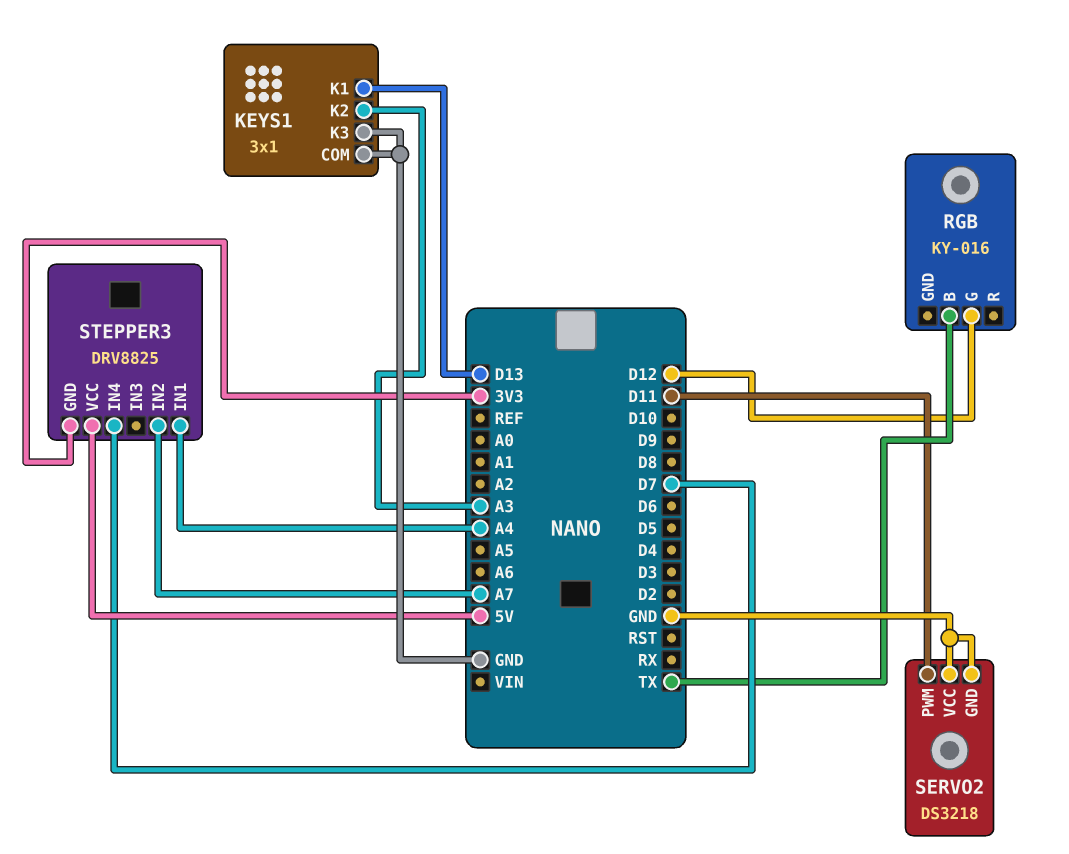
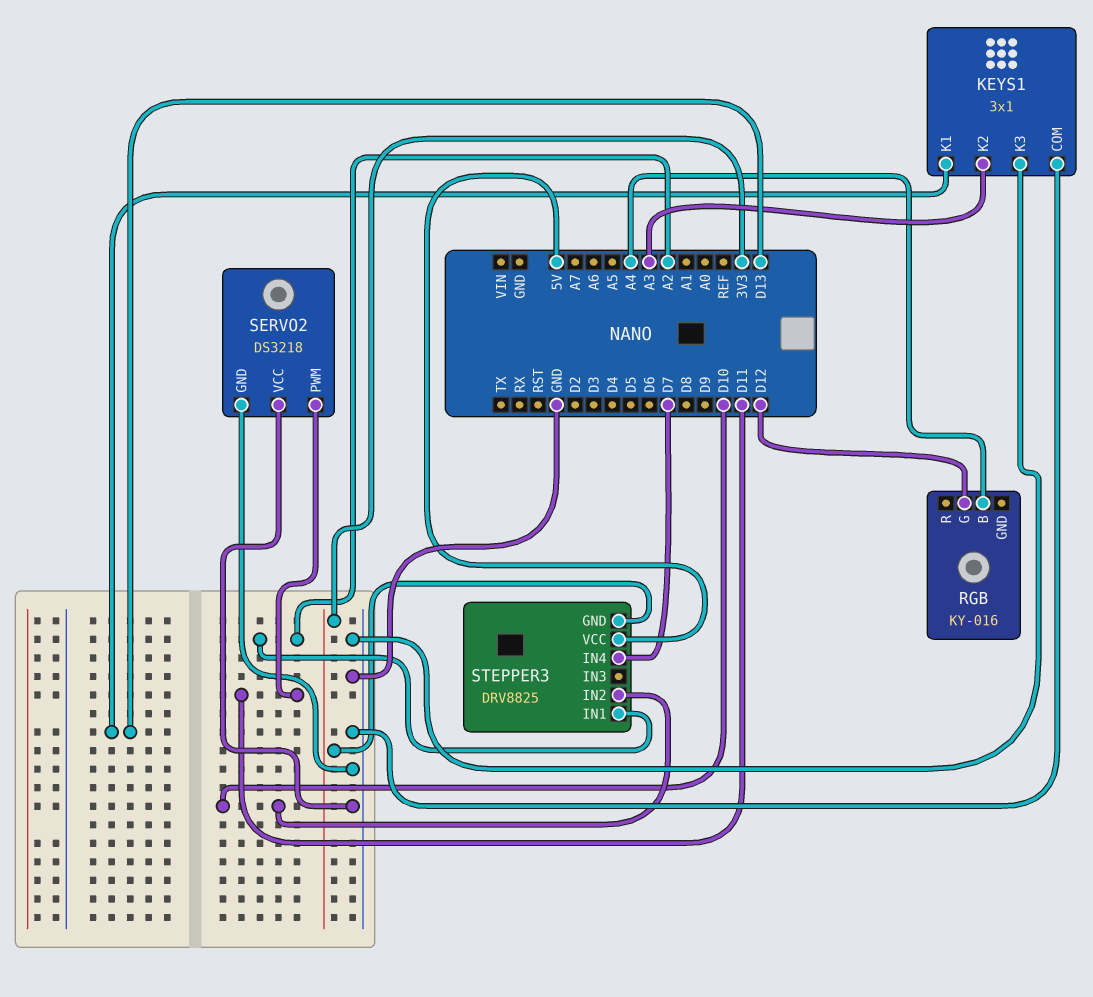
RGB pin B: TX -> A4
STEPPER3 pin IN1: A4 -> A2
STEPPER3 pin IN2: A7 -> D10

